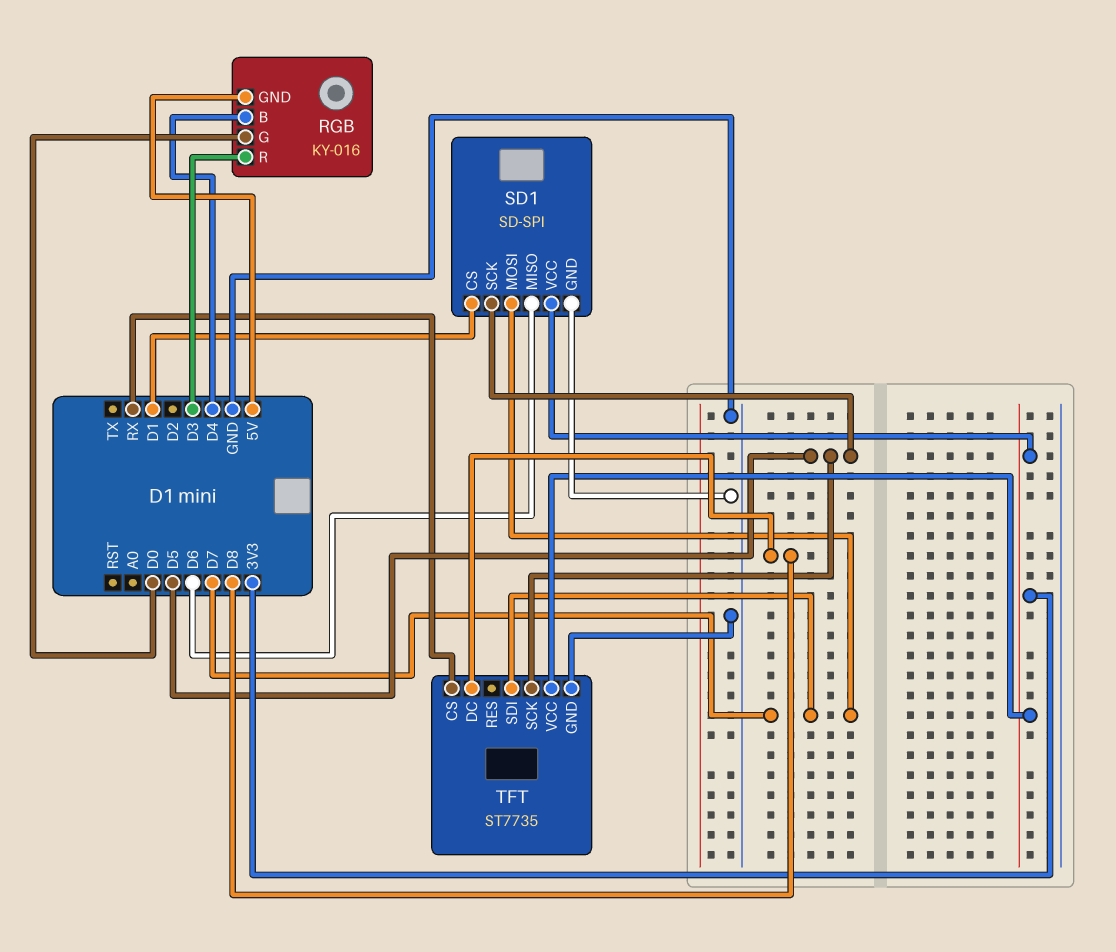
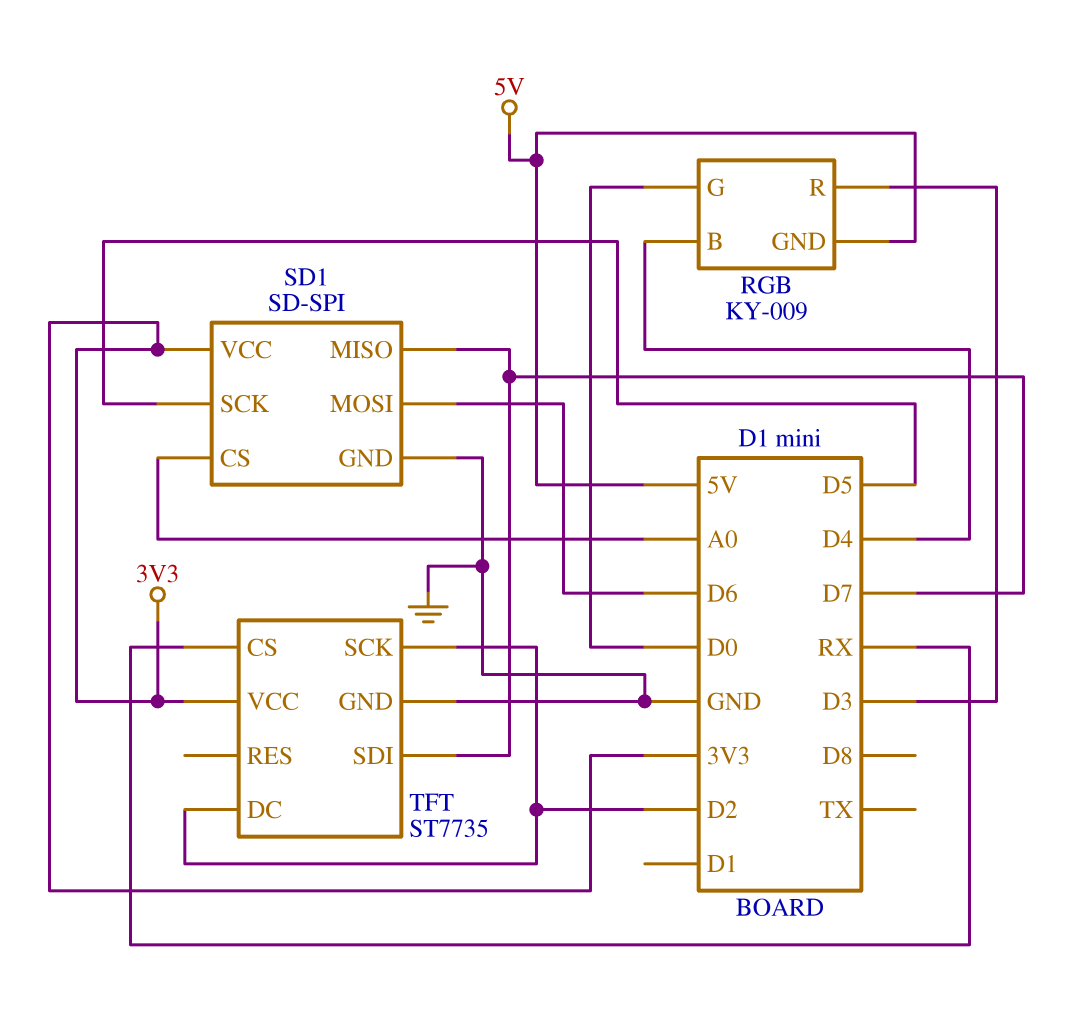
RGB: KY-016 -> KY-009
SD1 pin CS: D1 -> A0
SD1 pin MISO: D6 -> D7
SD1 pin MOSI: D7 -> D6
TFT pin DC: D8 -> D2
TFT pin SCK: D5 -> D2

